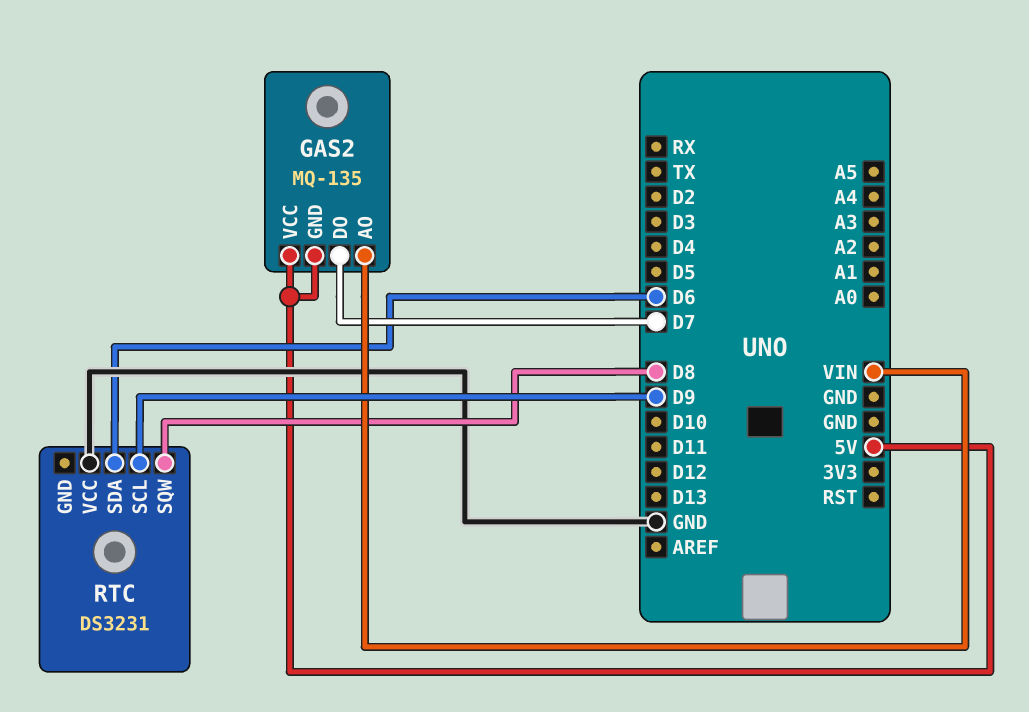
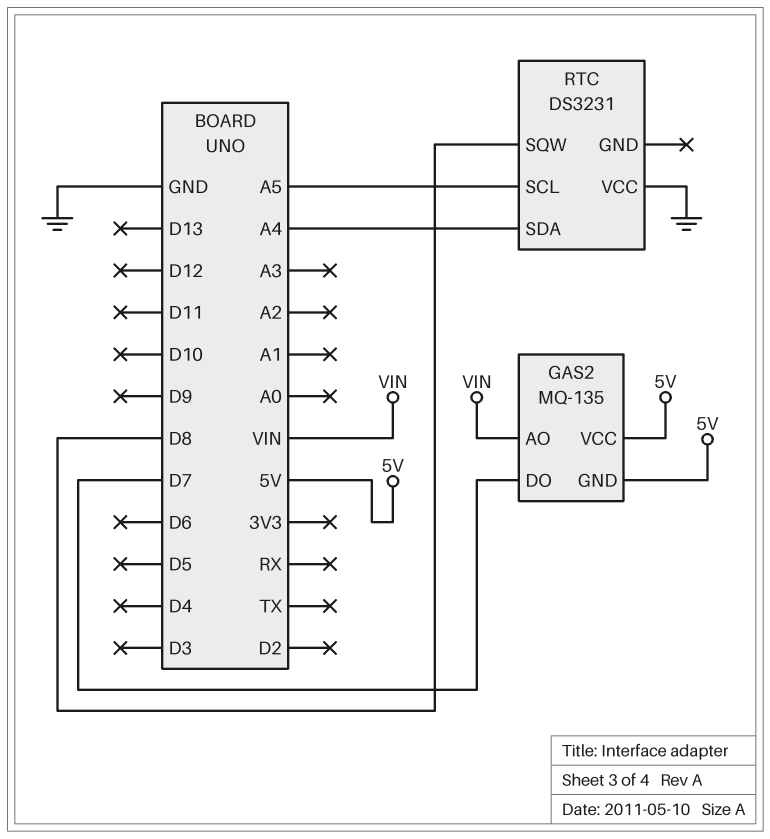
RTC pin SCL: D9 -> A5
RTC pin SDA: D6 -> A4

